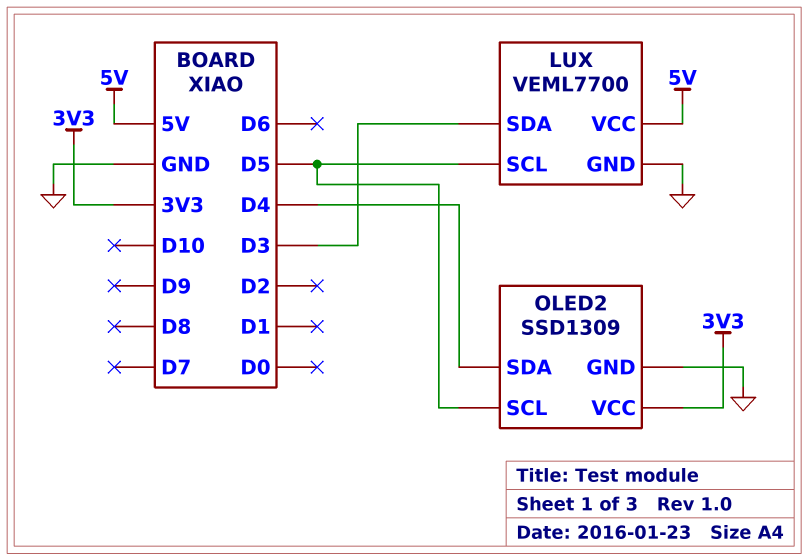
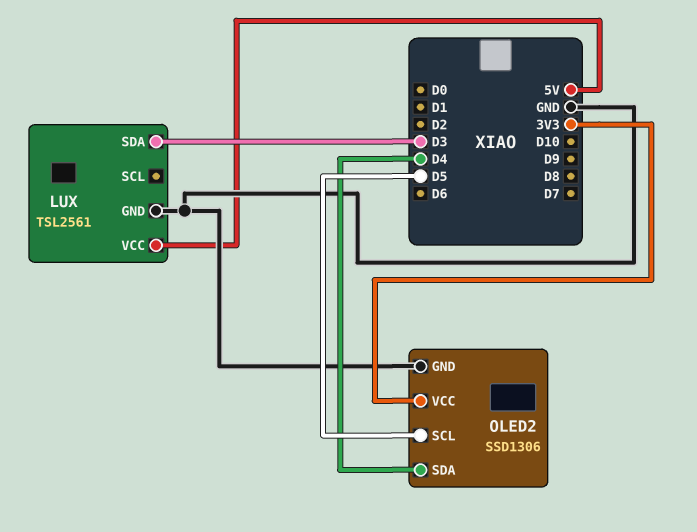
LUX: VEML7700 -> TSL2561
LUX pin SCL: D5 -> none
OLED2: SSD1309 -> SSD1306

